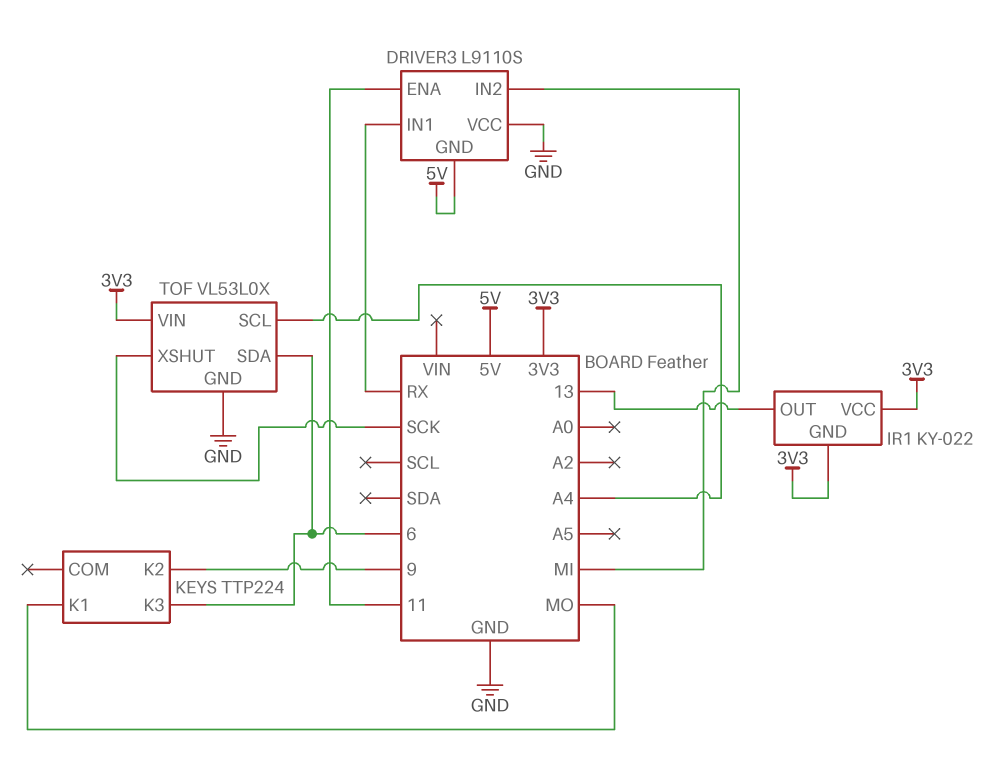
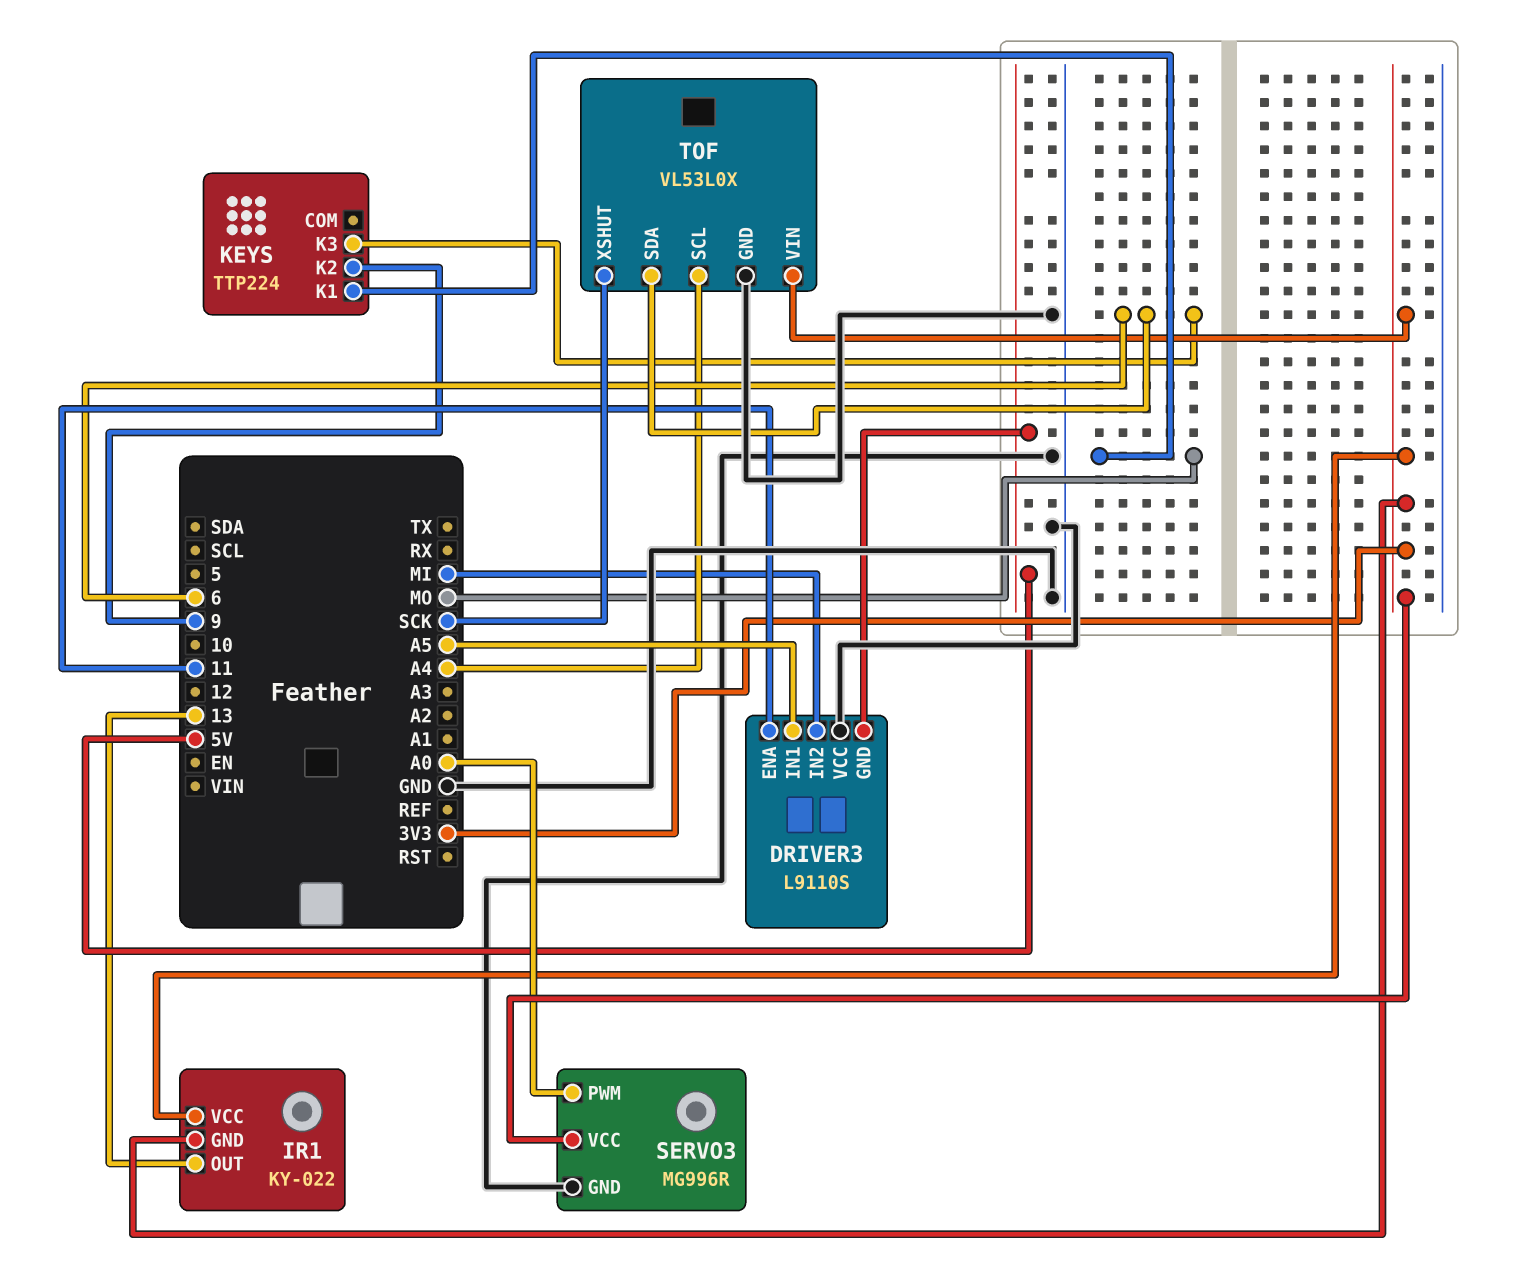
DRIVER3 pin IN1: RX -> A5
SERVO3: none -> MG996R
SERVO3 pin GND: none -> GND
SERVO3 pin PWM: none -> A0
SERVO3 pin VCC: none -> 3V3

